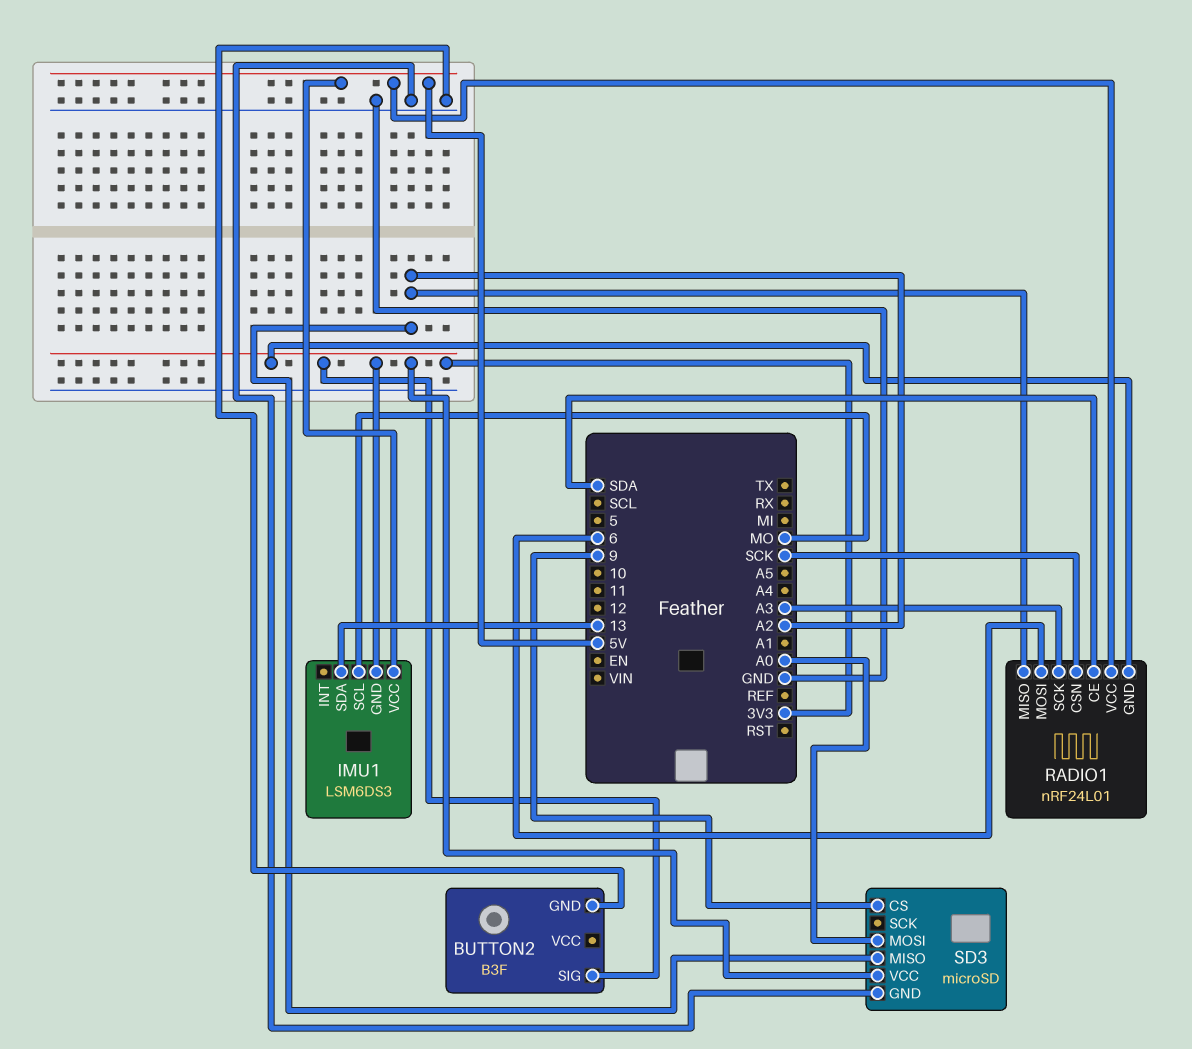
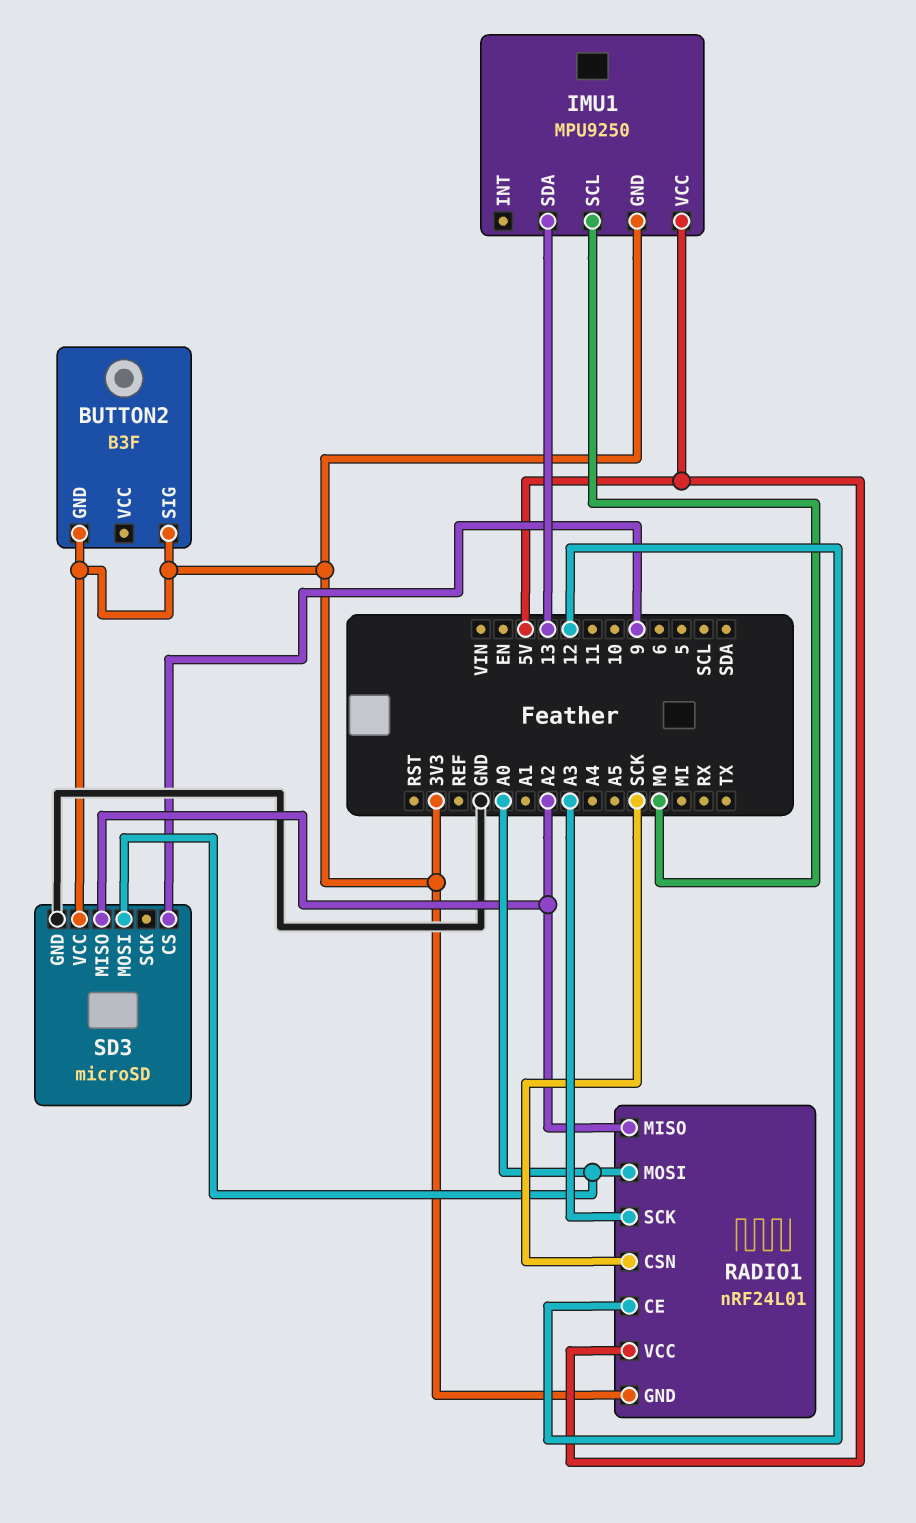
BUTTON2 pin GND: GND -> 3V3
IMU1: LSM6DS3 -> MPU9250
RADIO1 pin CE: SDA -> 12
RADIO1 pin MOSI: 6 -> A0

